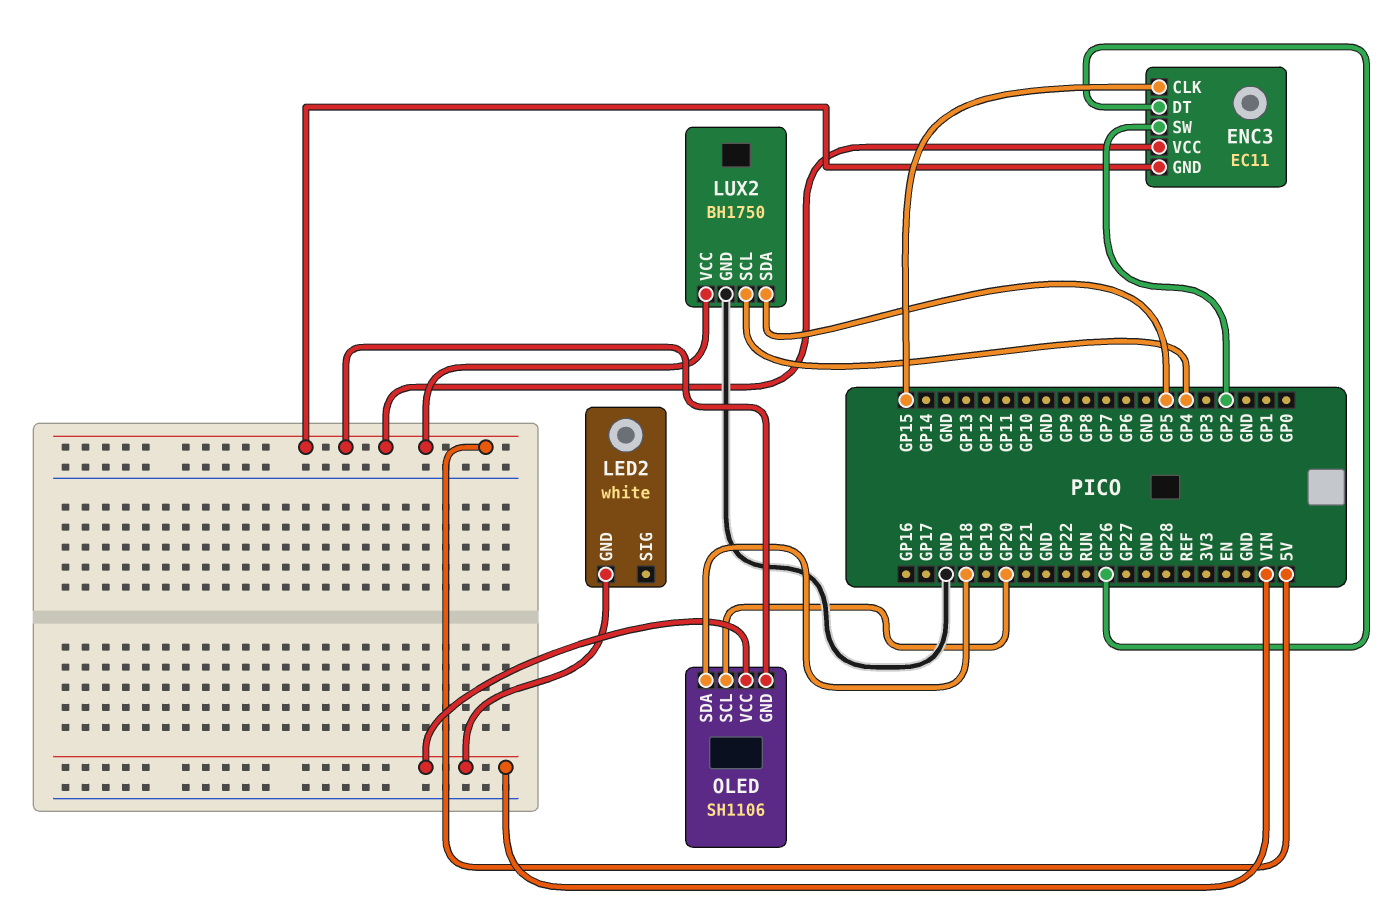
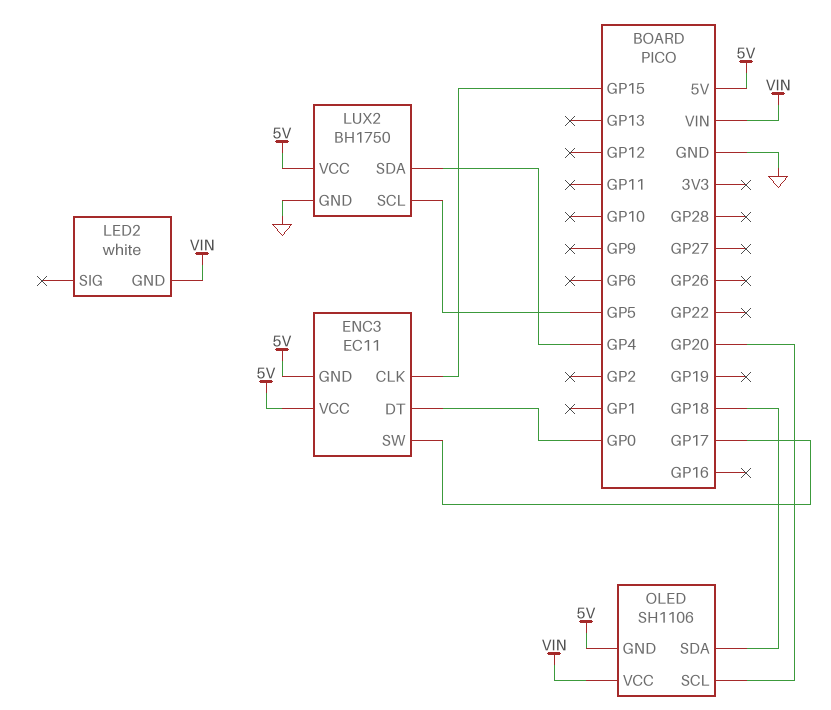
ENC3 pin DT: GP26 -> GP0
ENC3 pin SW: GP2 -> GP17
LUX2 pin SCL: GP4 -> GP5
LUX2 pin SDA: GP5 -> GP4

